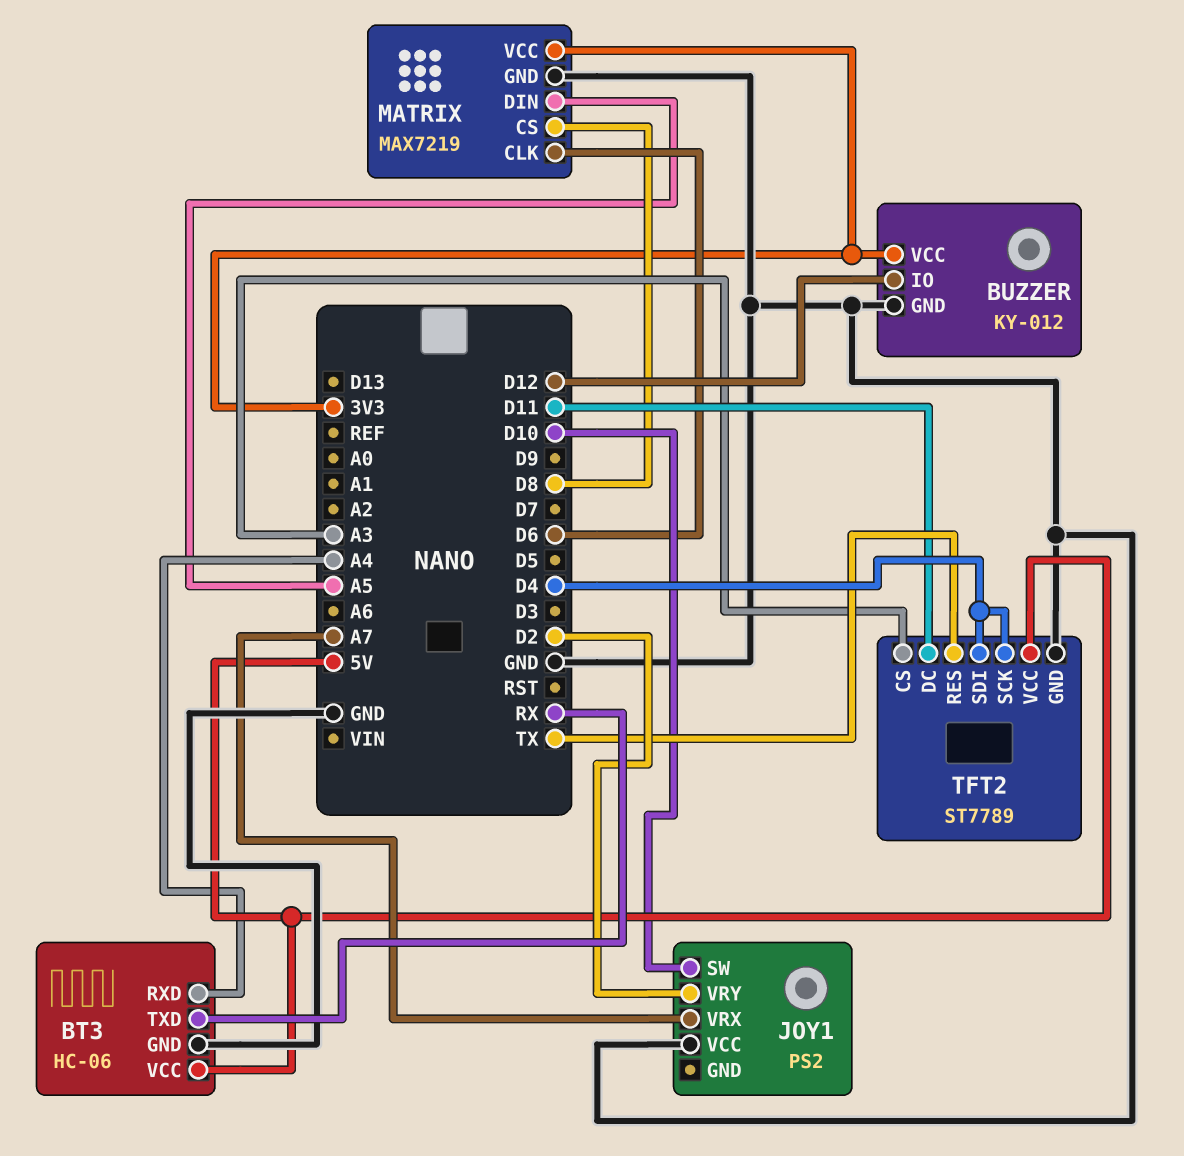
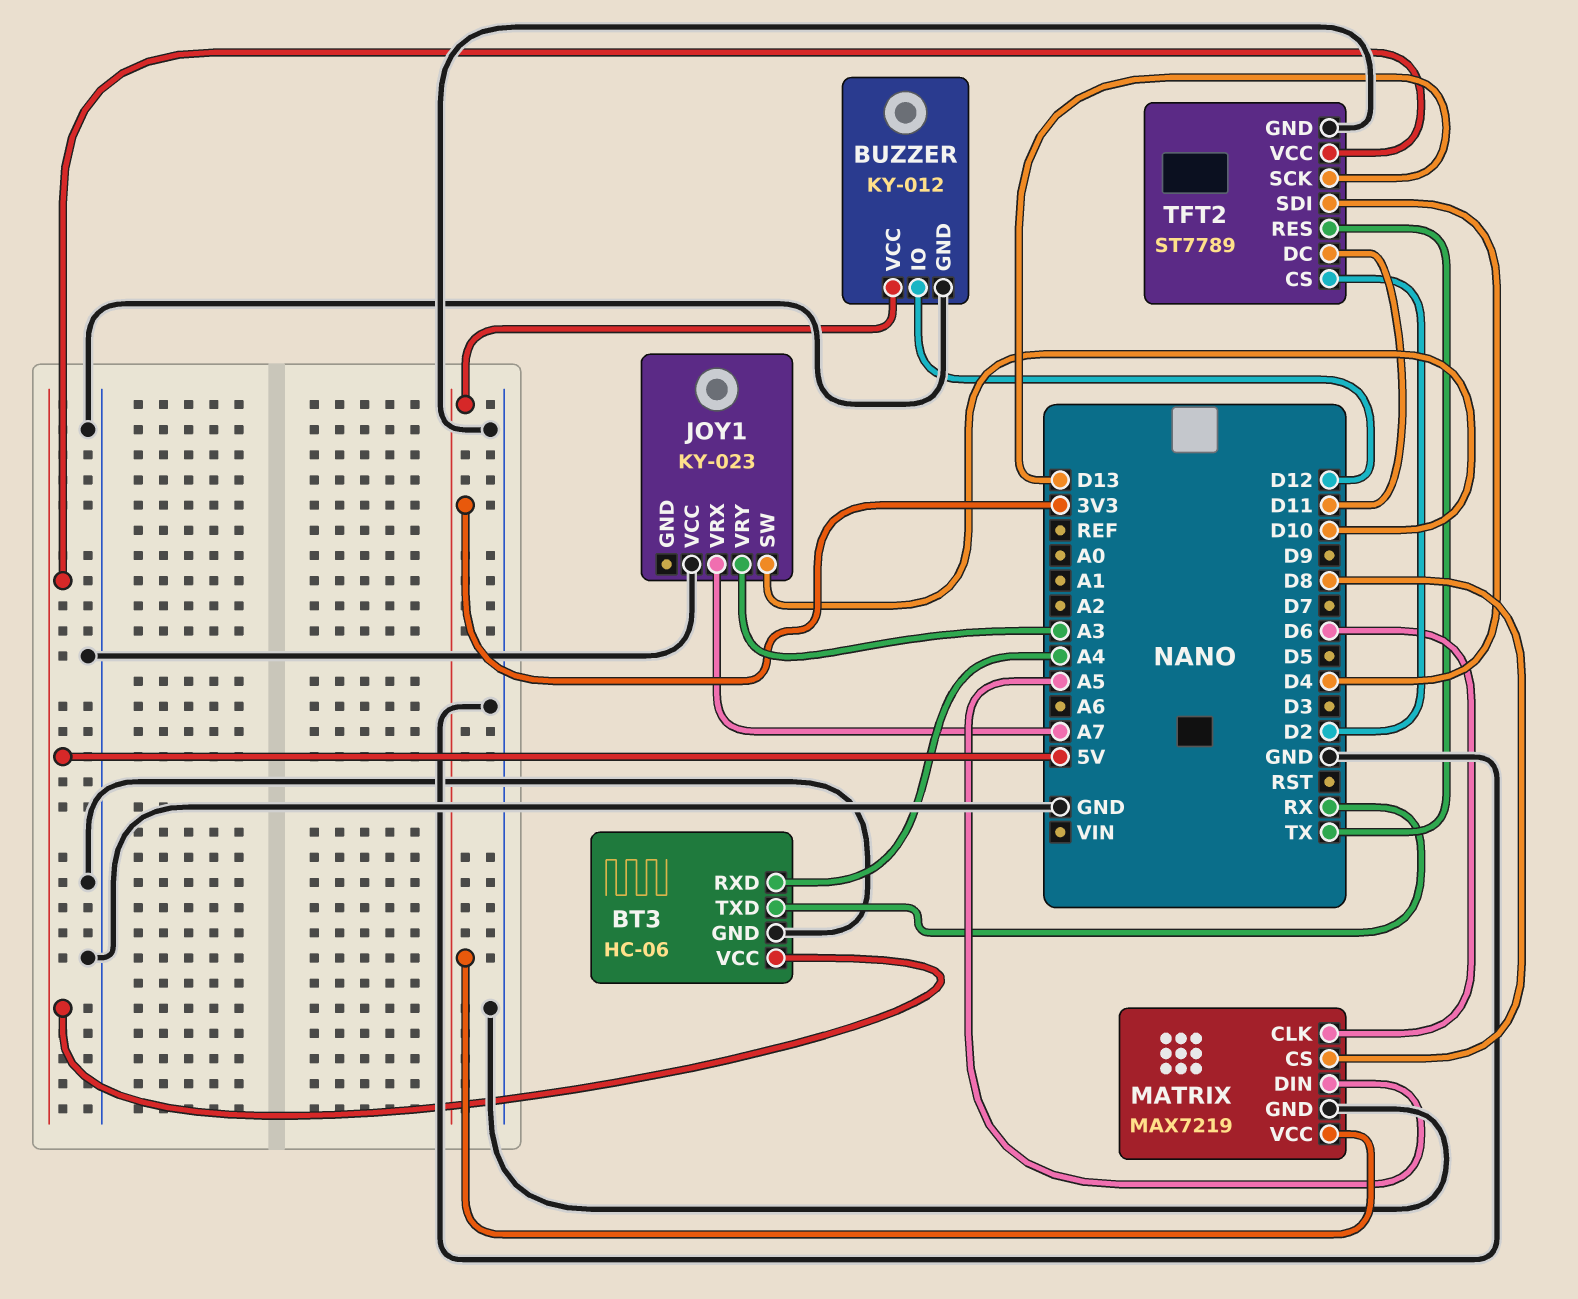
JOY1: PS2 -> KY-023
JOY1 pin VRY: D2 -> A3
TFT2 pin CS: A3 -> D2
TFT2 pin SCK: D4 -> D13

